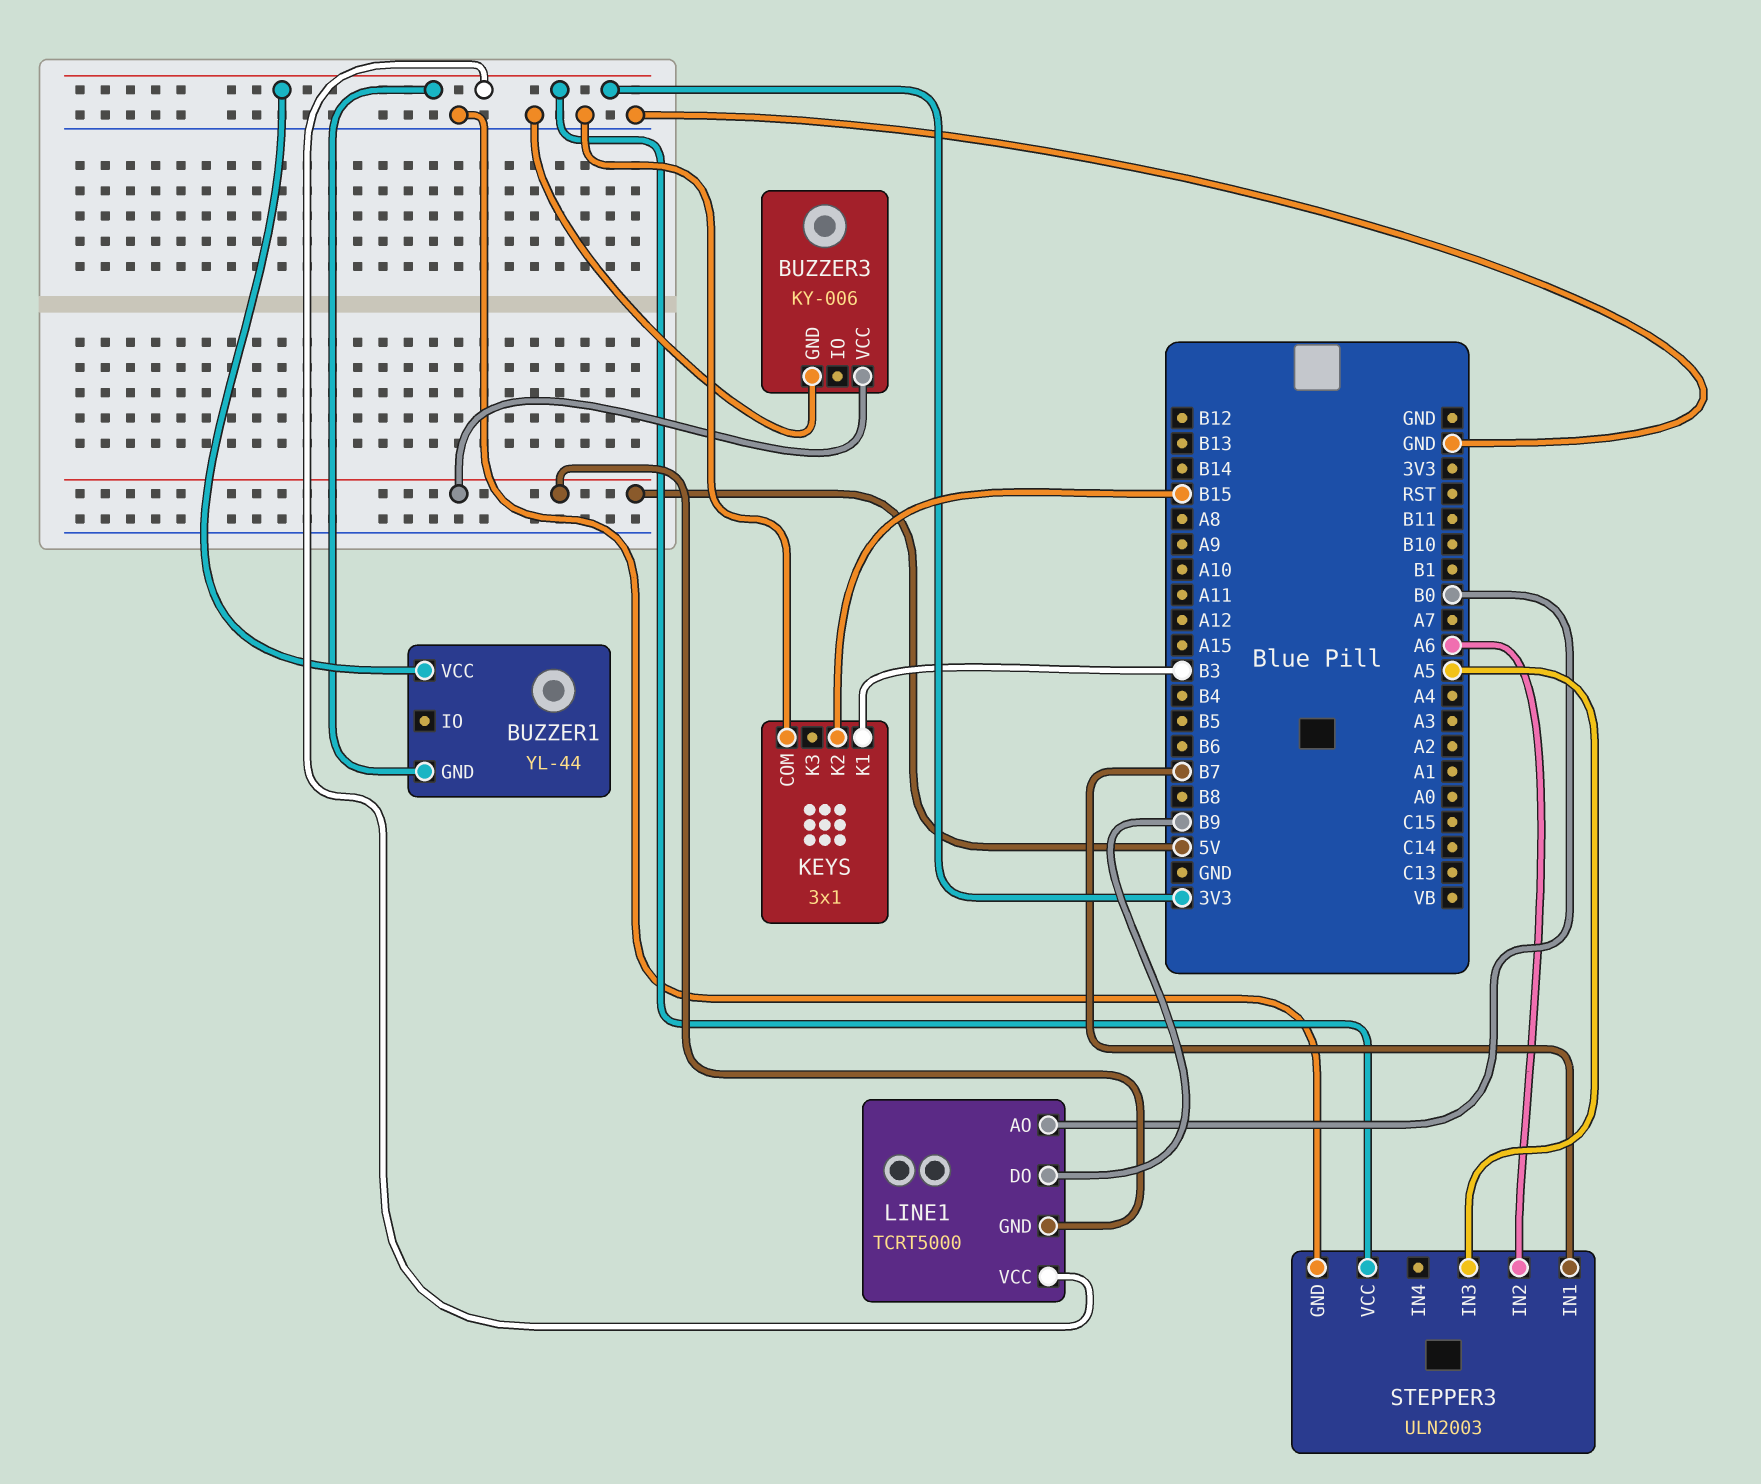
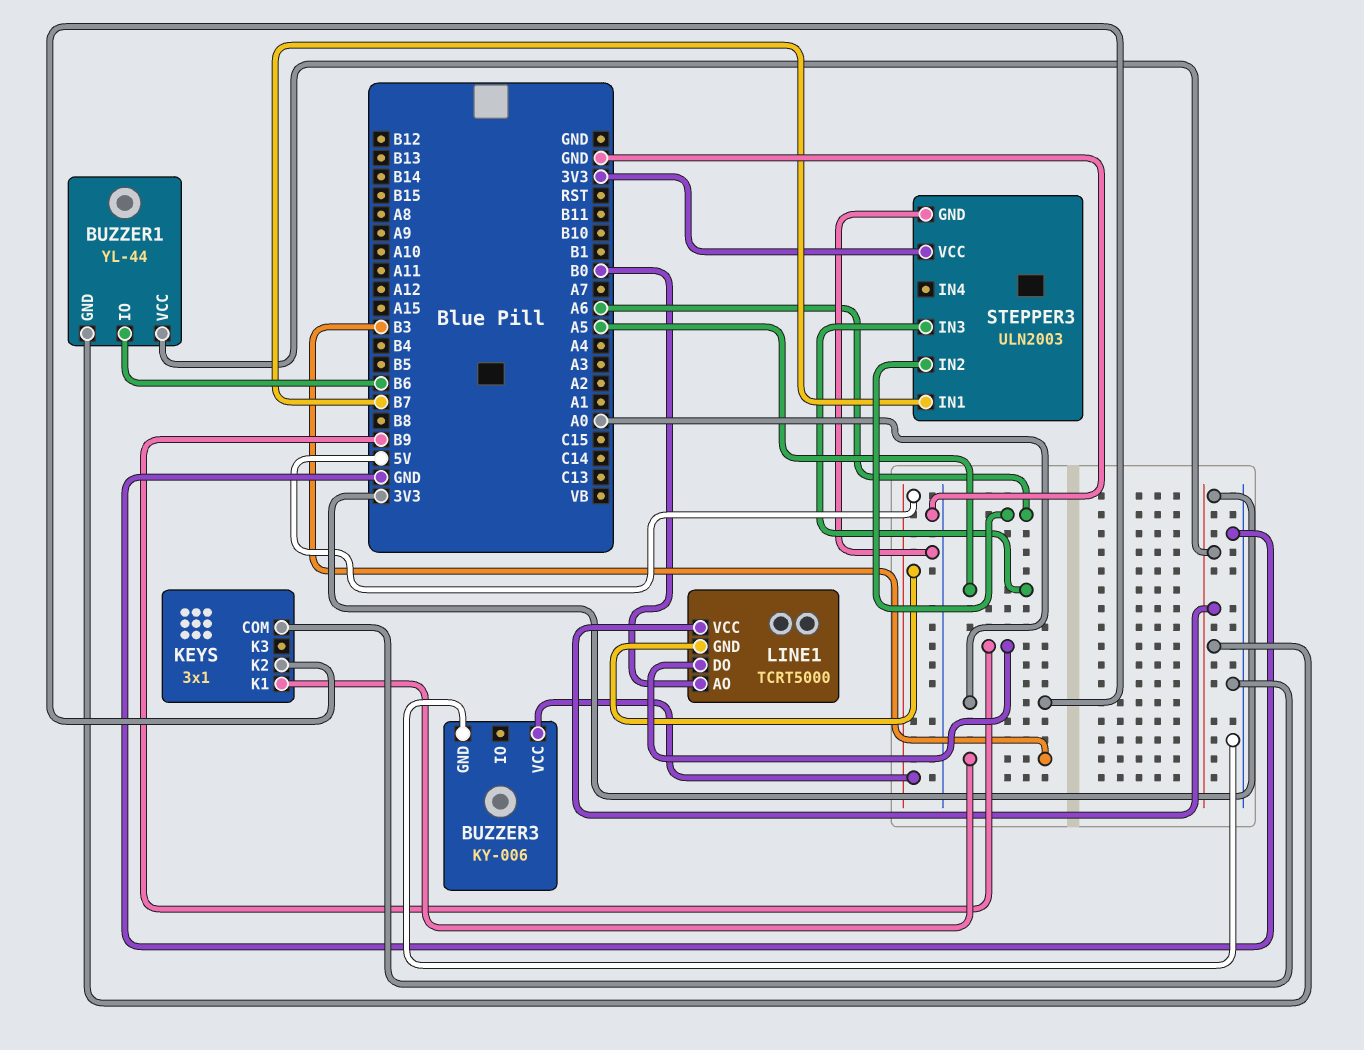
BUZZER1 pin IO: none -> B6
KEYS pin K2: B15 -> A0

